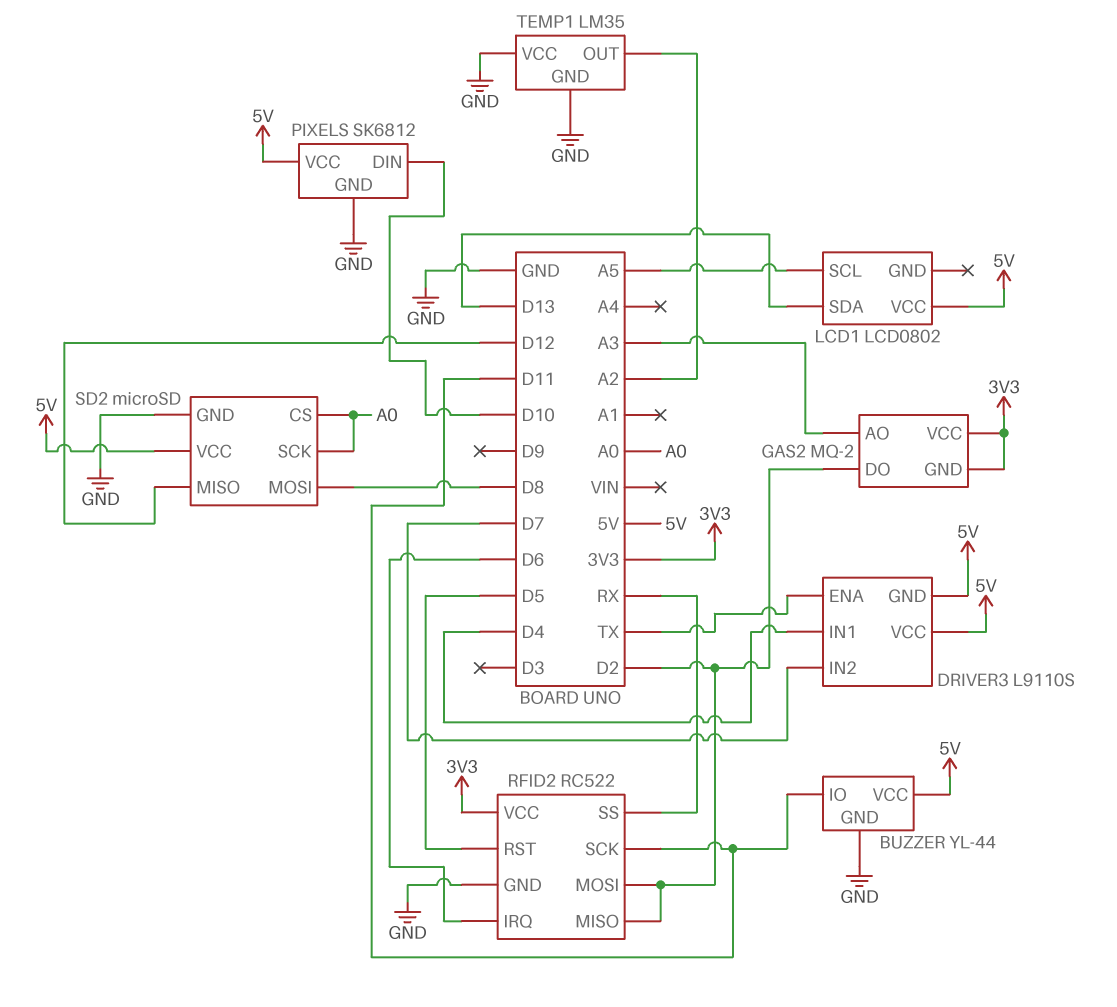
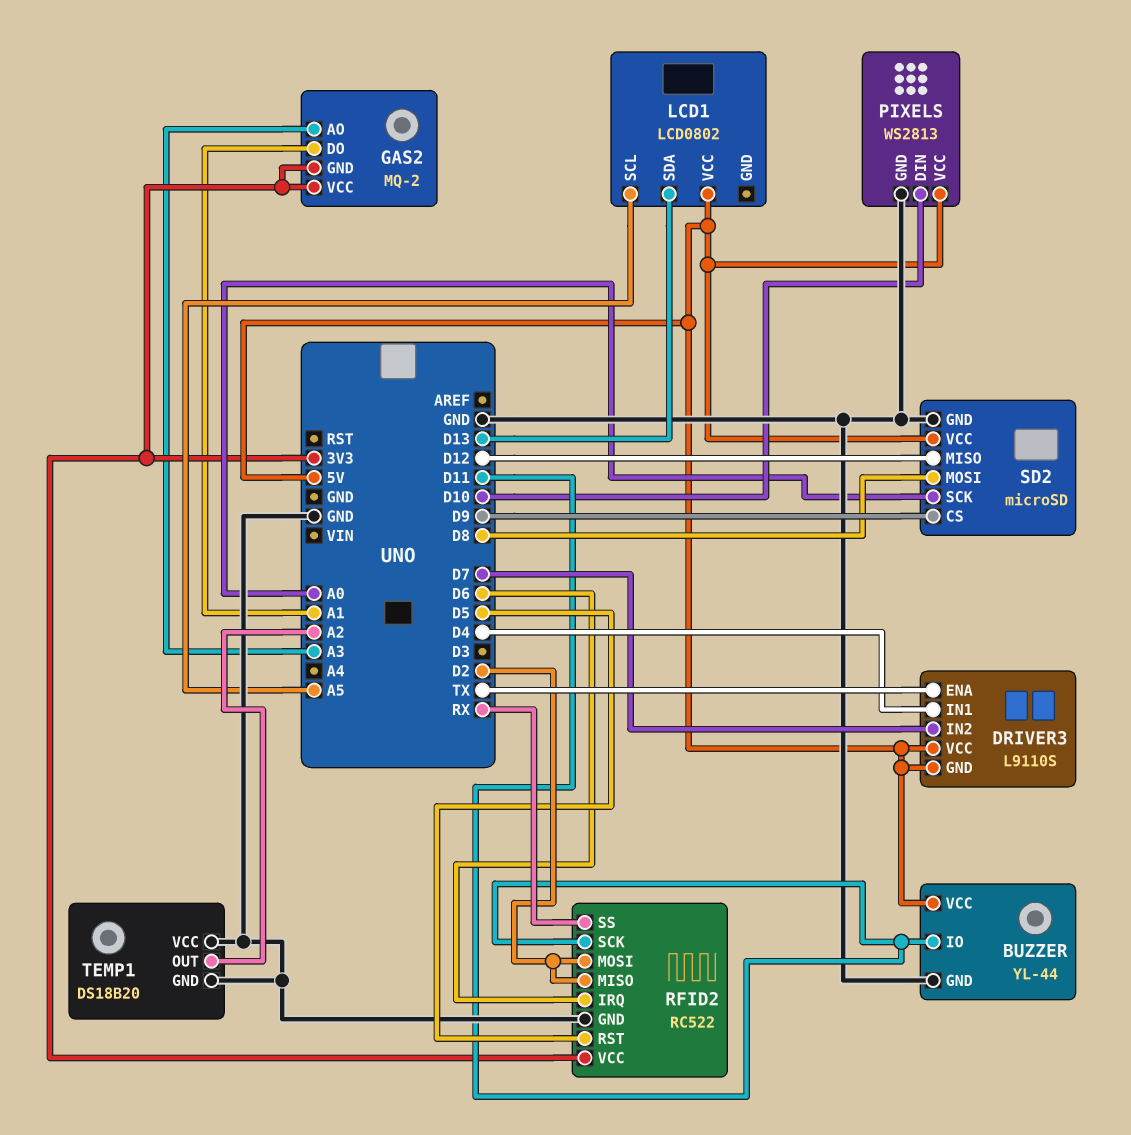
GAS2 pin DO: D2 -> A1
PIXELS: SK6812 -> WS2813
SD2 pin CS: A0 -> D9
TEMP1: LM35 -> DS18B20

